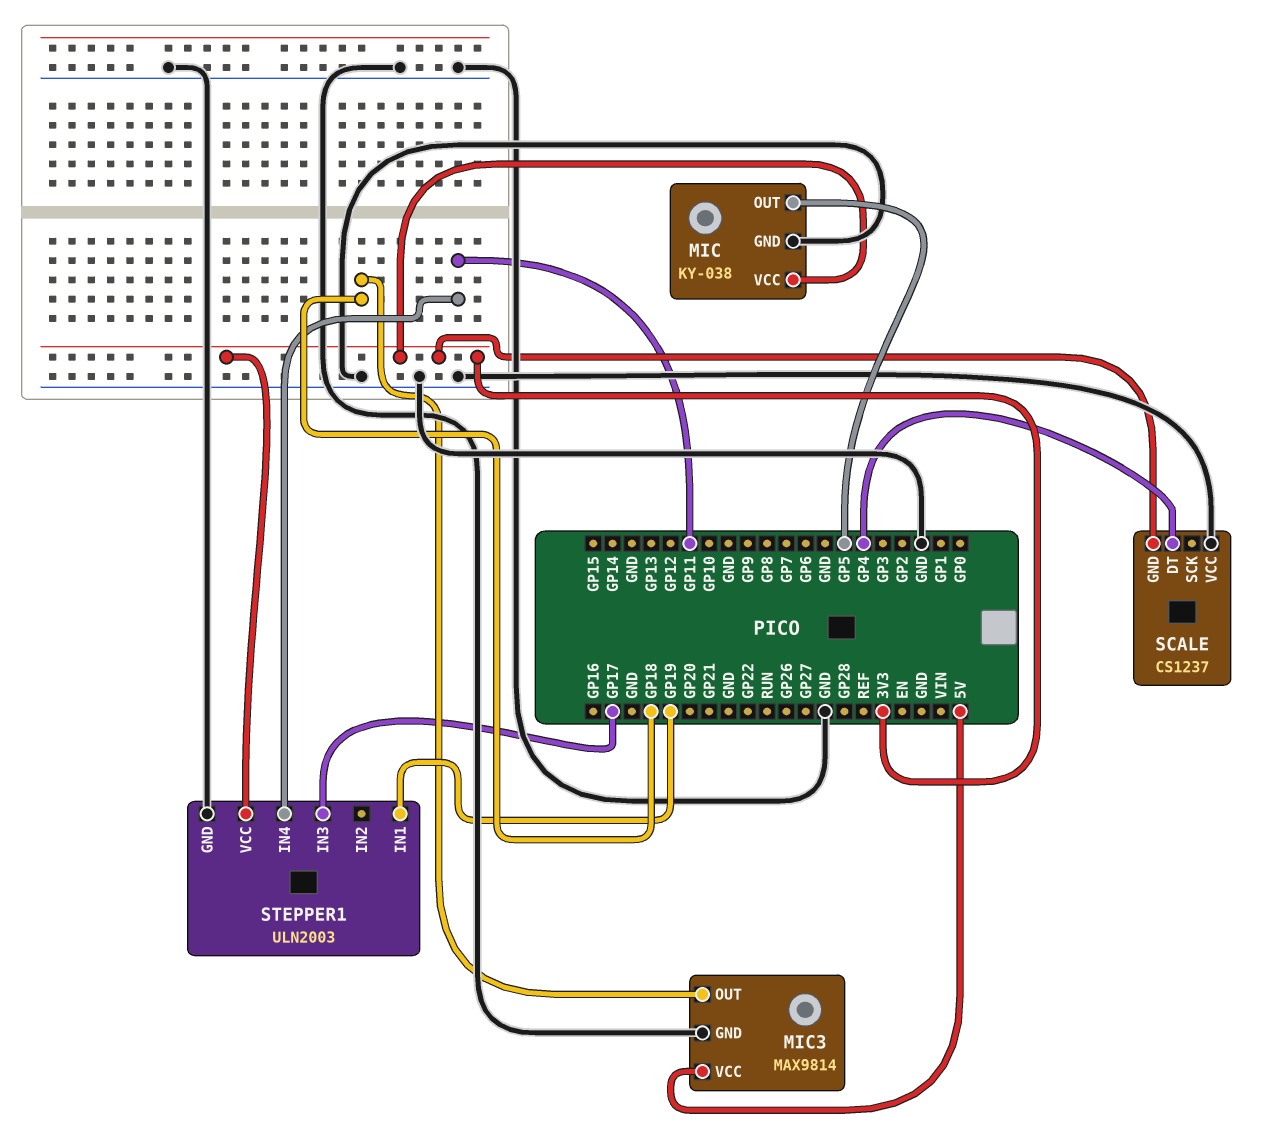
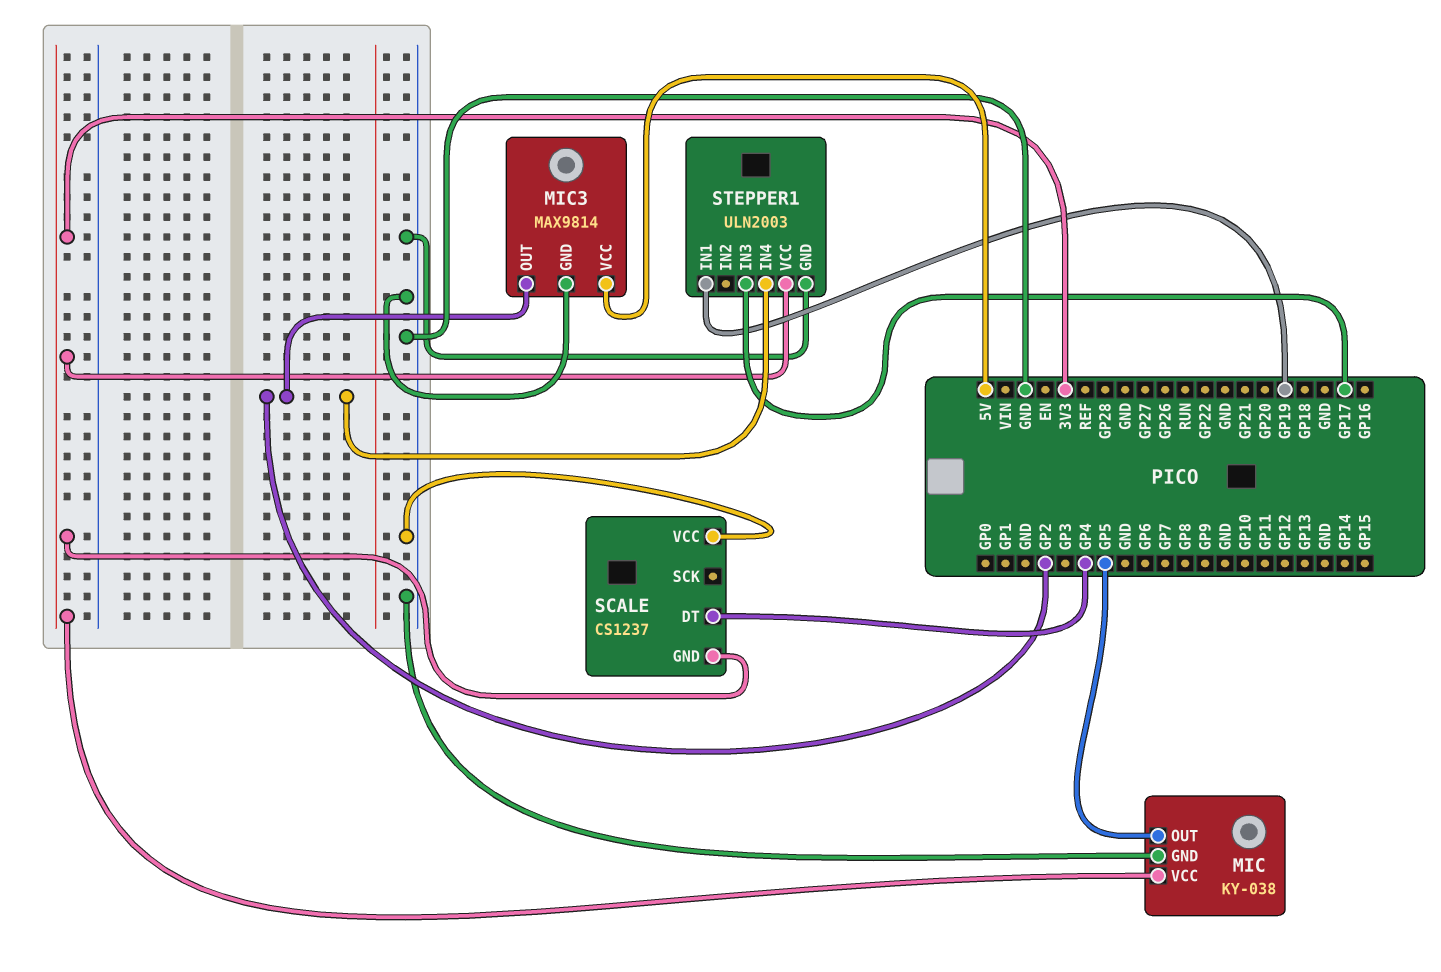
MIC3 pin OUT: GP18 -> GP2
STEPPER1 pin IN4: GP11 -> GP2

